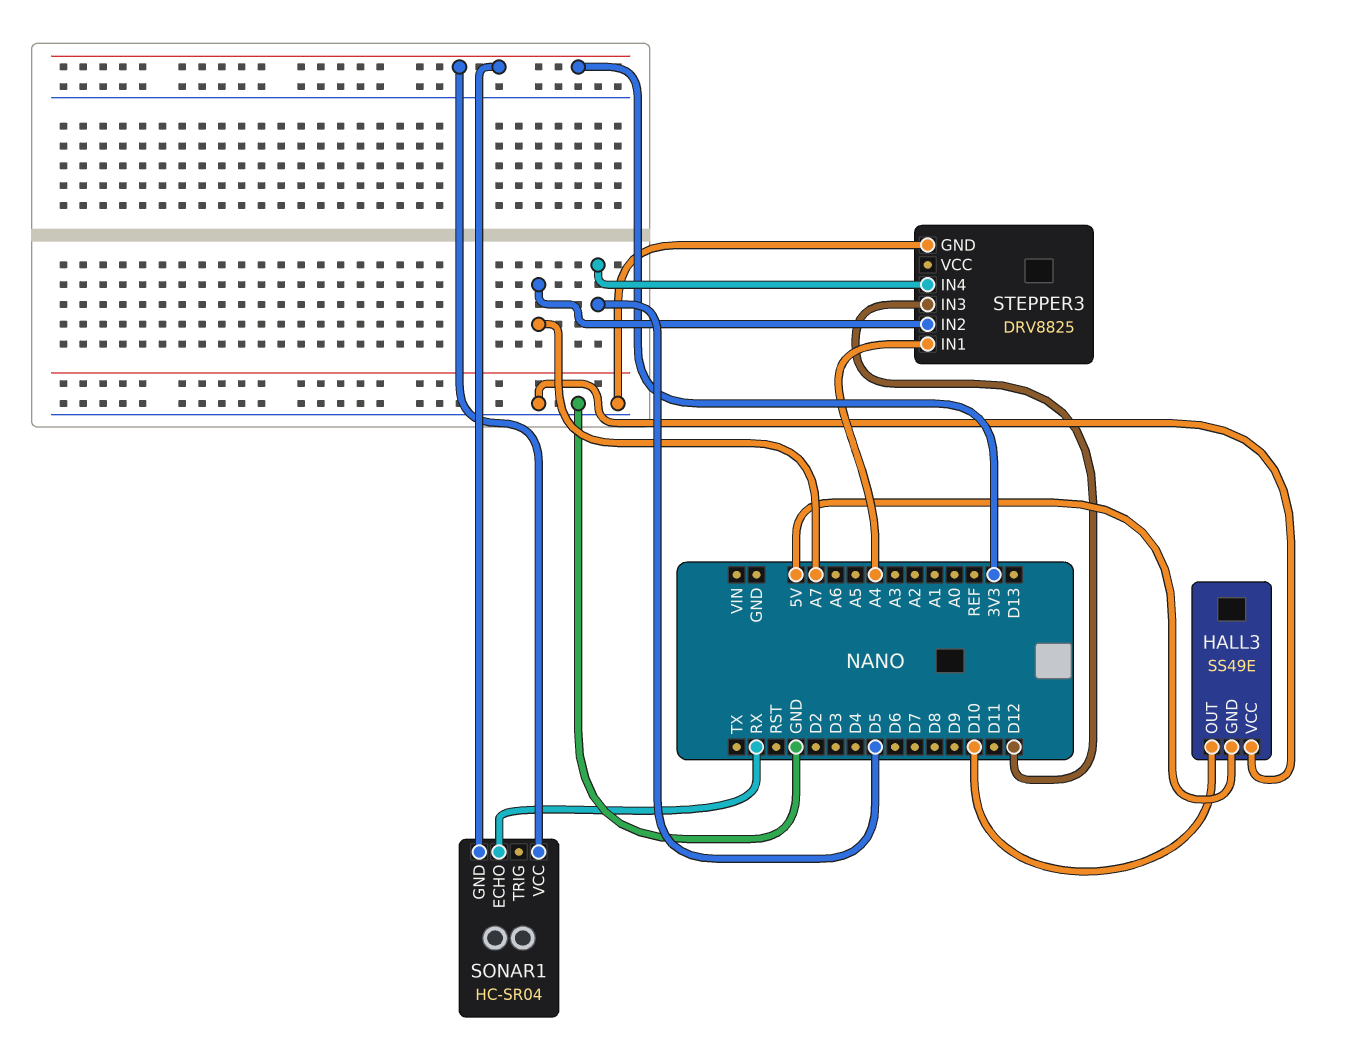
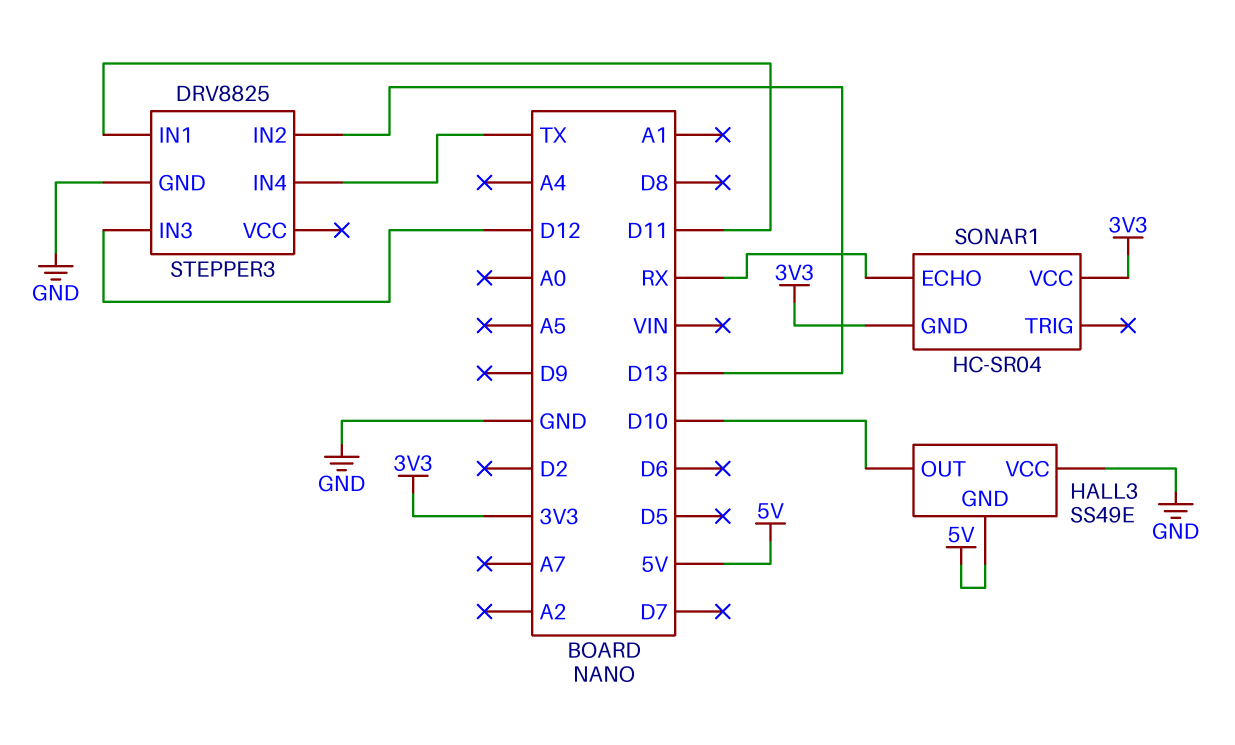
STEPPER3 pin IN1: A4 -> D11
STEPPER3 pin IN2: A7 -> D13
STEPPER3 pin IN4: D5 -> TX

